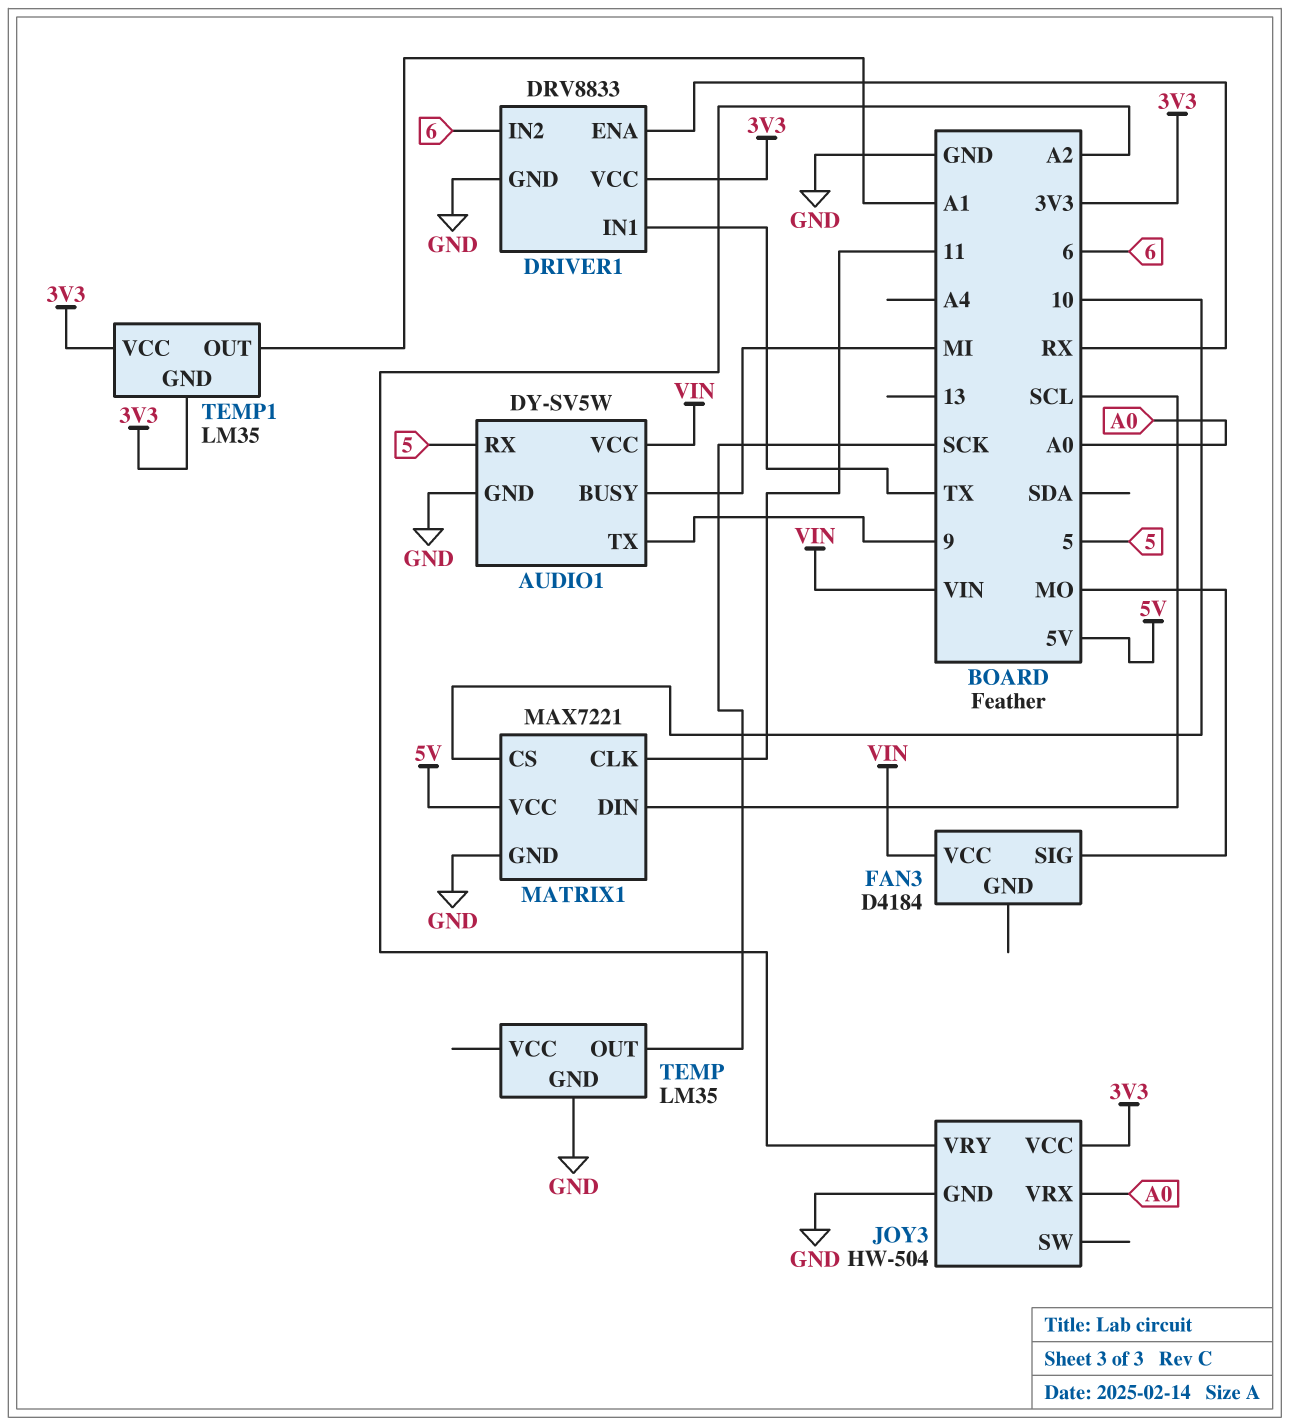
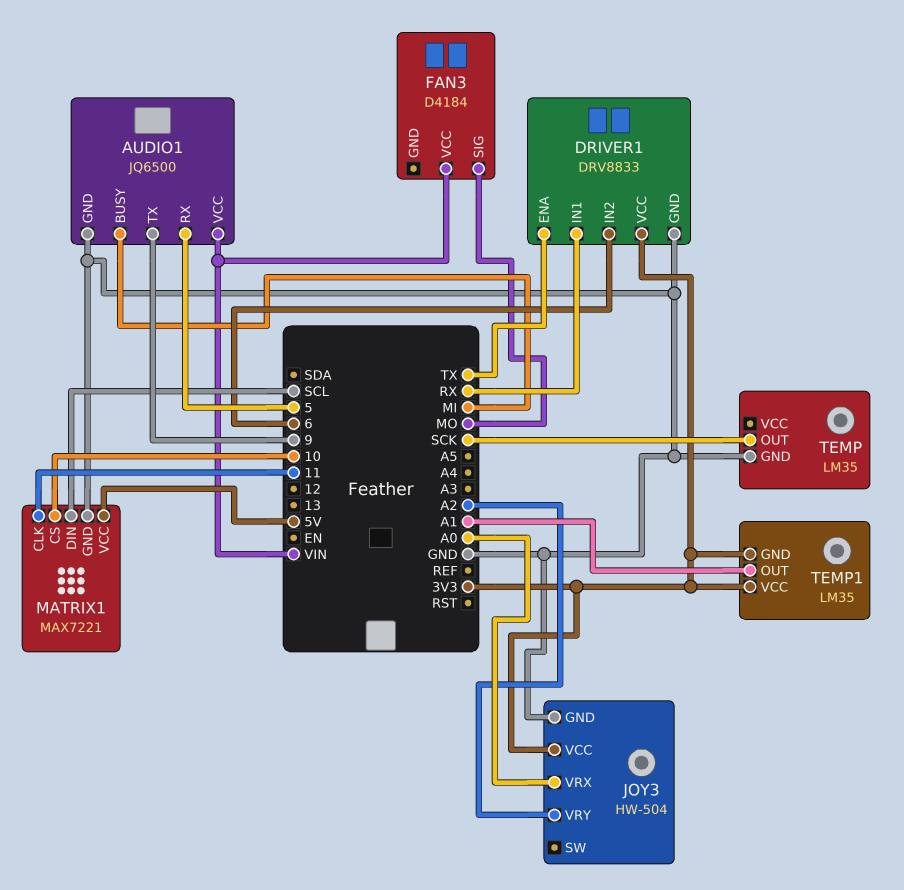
AUDIO1: DY-SV5W -> JQ6500
DRIVER1 pin ENA: RX -> TX
DRIVER1 pin IN1: TX -> RX

